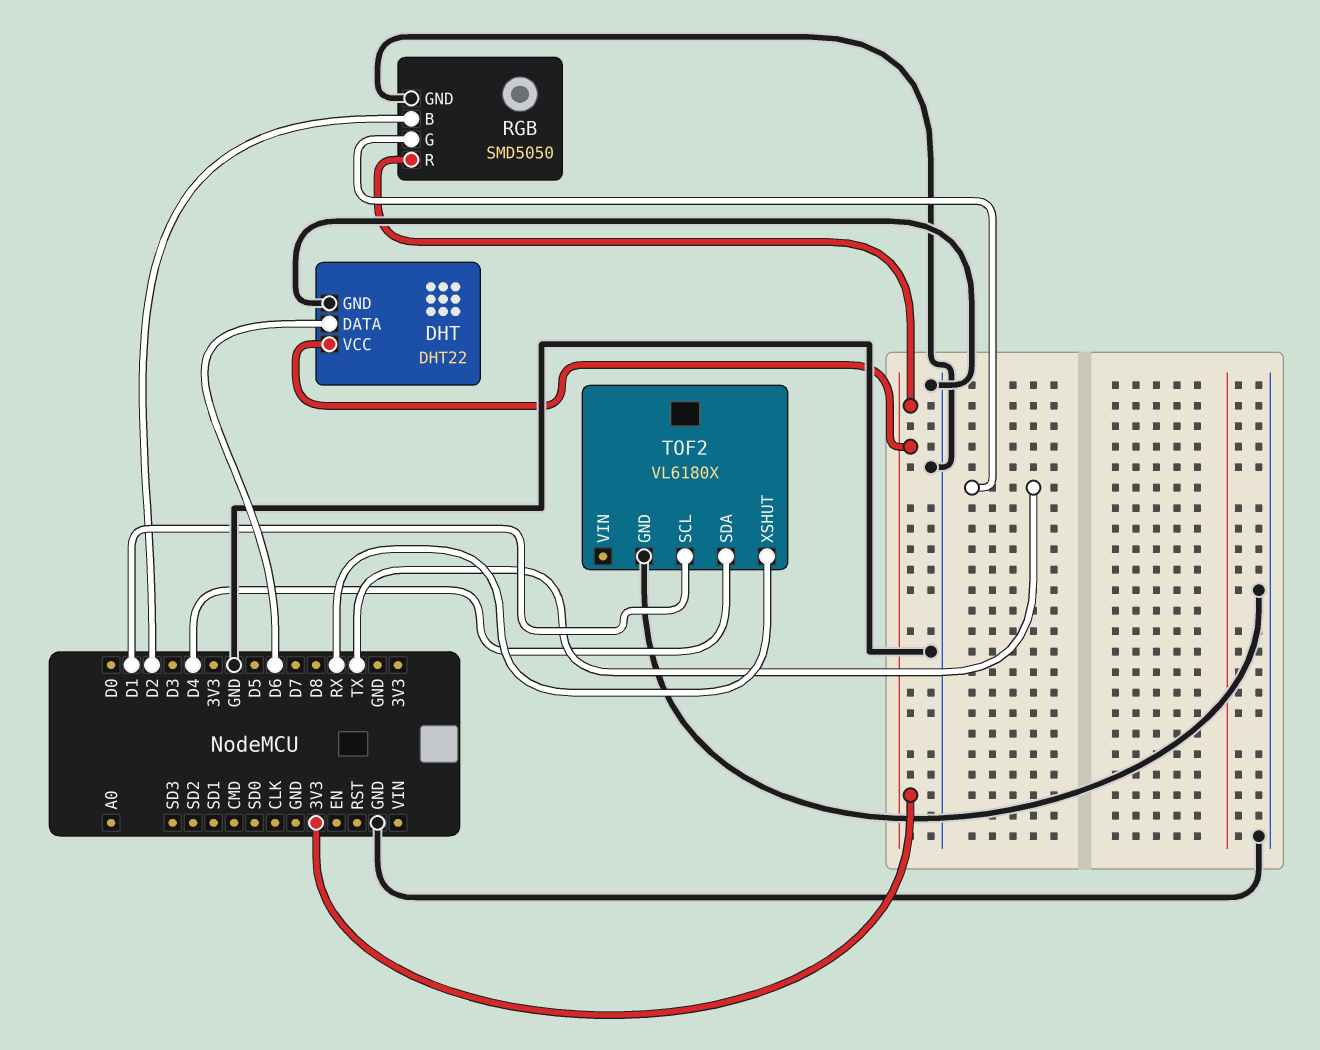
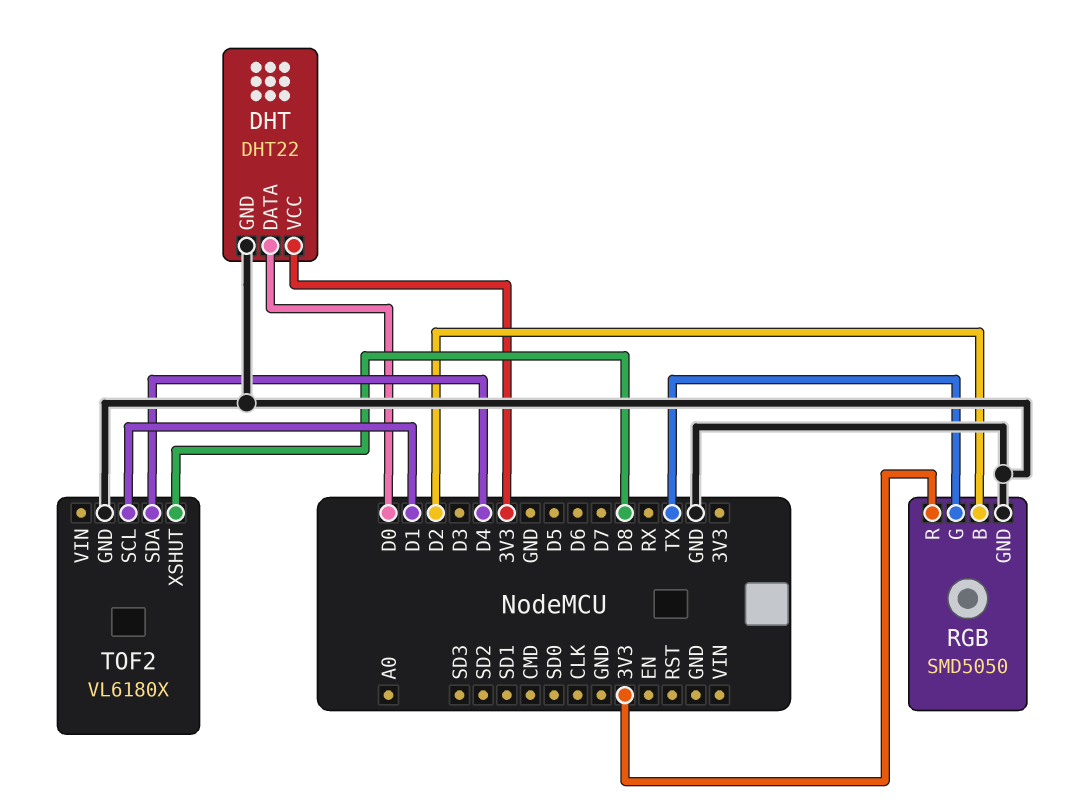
DHT pin DATA: D6 -> D0
TOF2 pin XSHUT: RX -> D8

